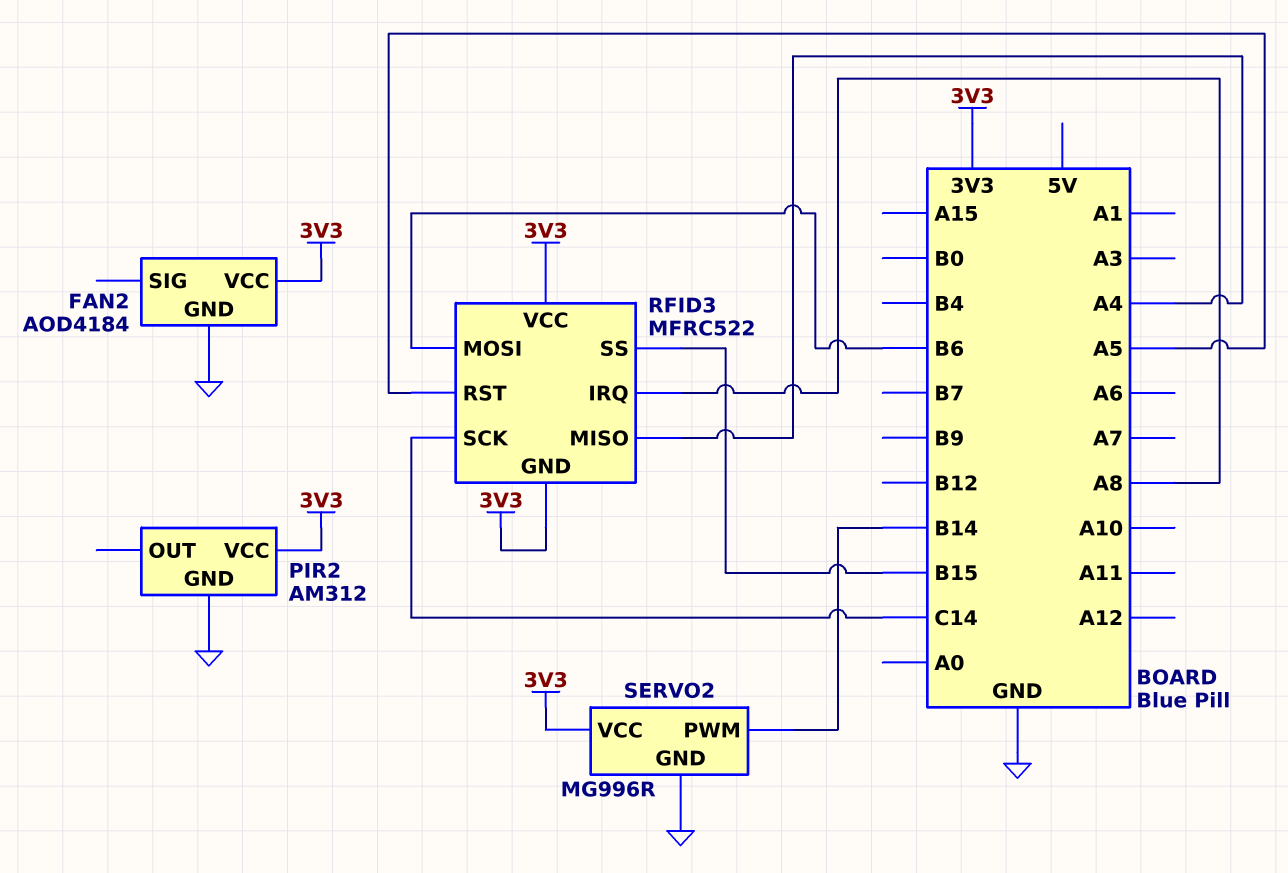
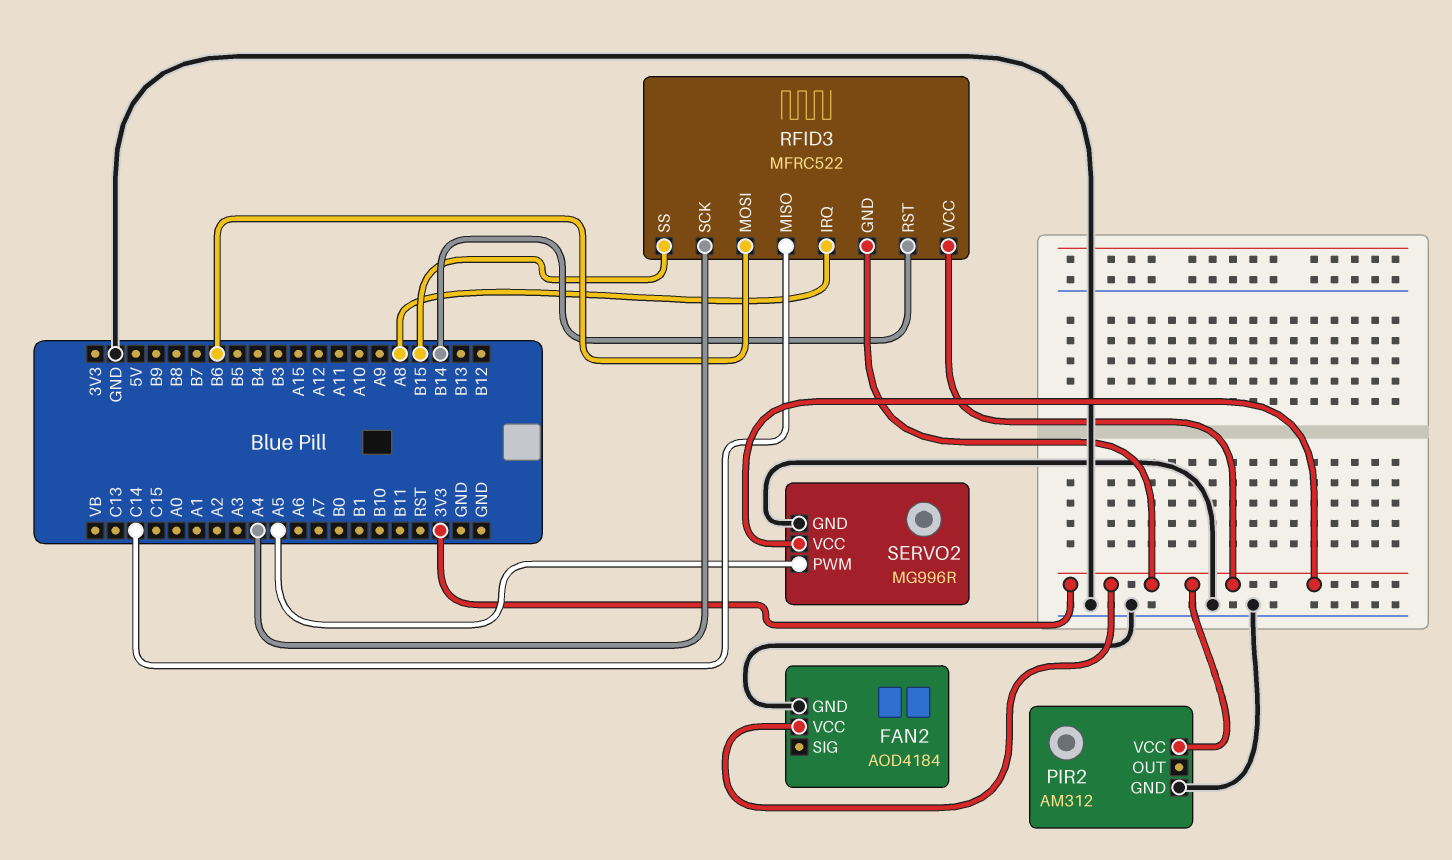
RFID3 pin MISO: A4 -> C14
RFID3 pin RST: A5 -> B14
RFID3 pin SCK: C14 -> A4
SERVO2 pin PWM: B14 -> A5

